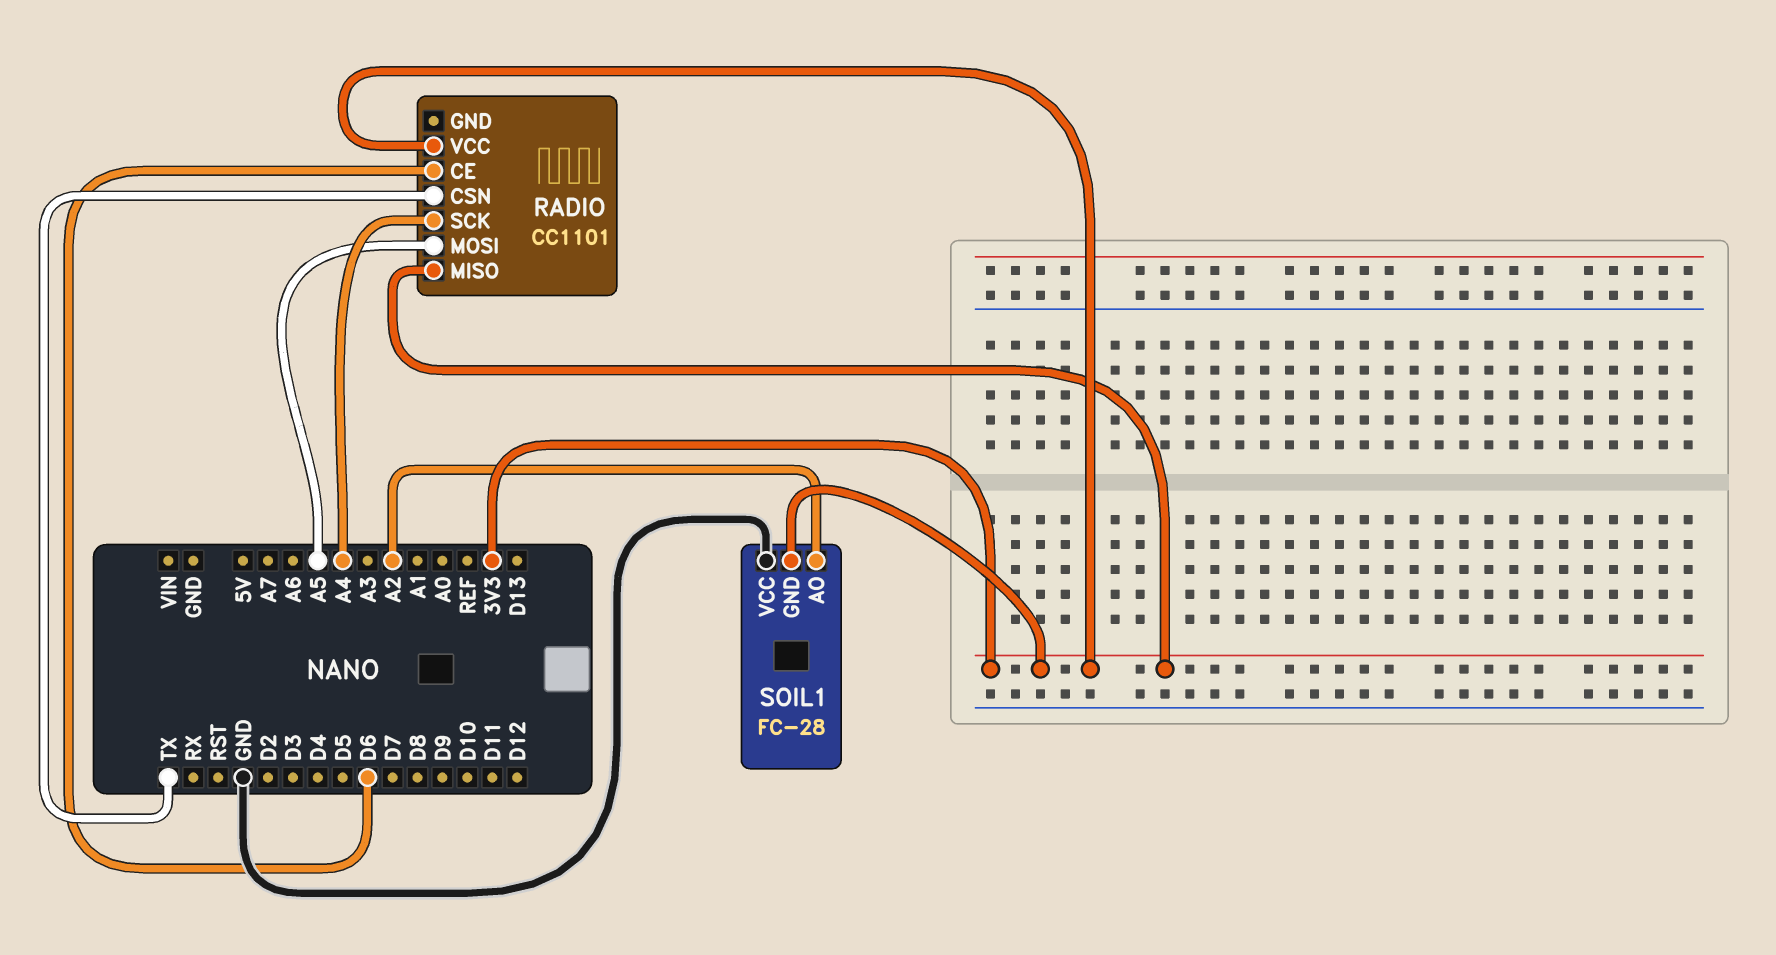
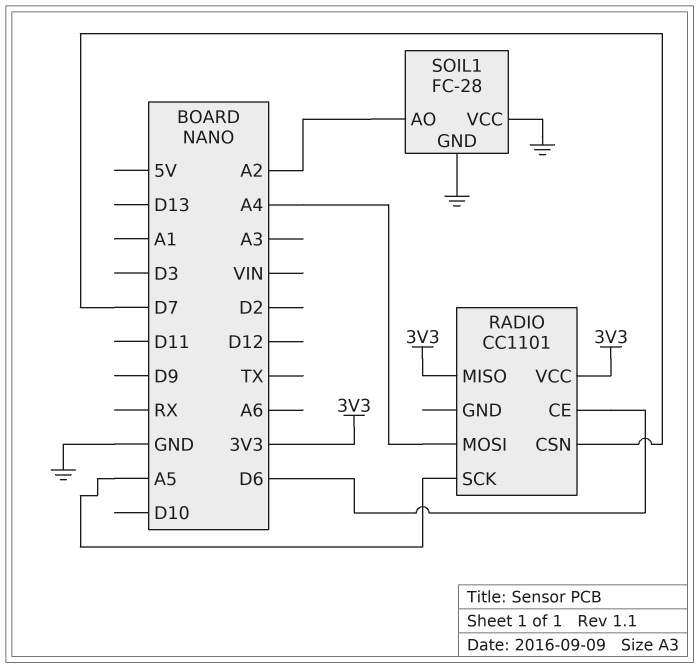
RADIO pin CSN: TX -> D7
RADIO pin MOSI: A5 -> A4
RADIO pin SCK: A4 -> A5
SOIL1 pin GND: 3V3 -> GND

